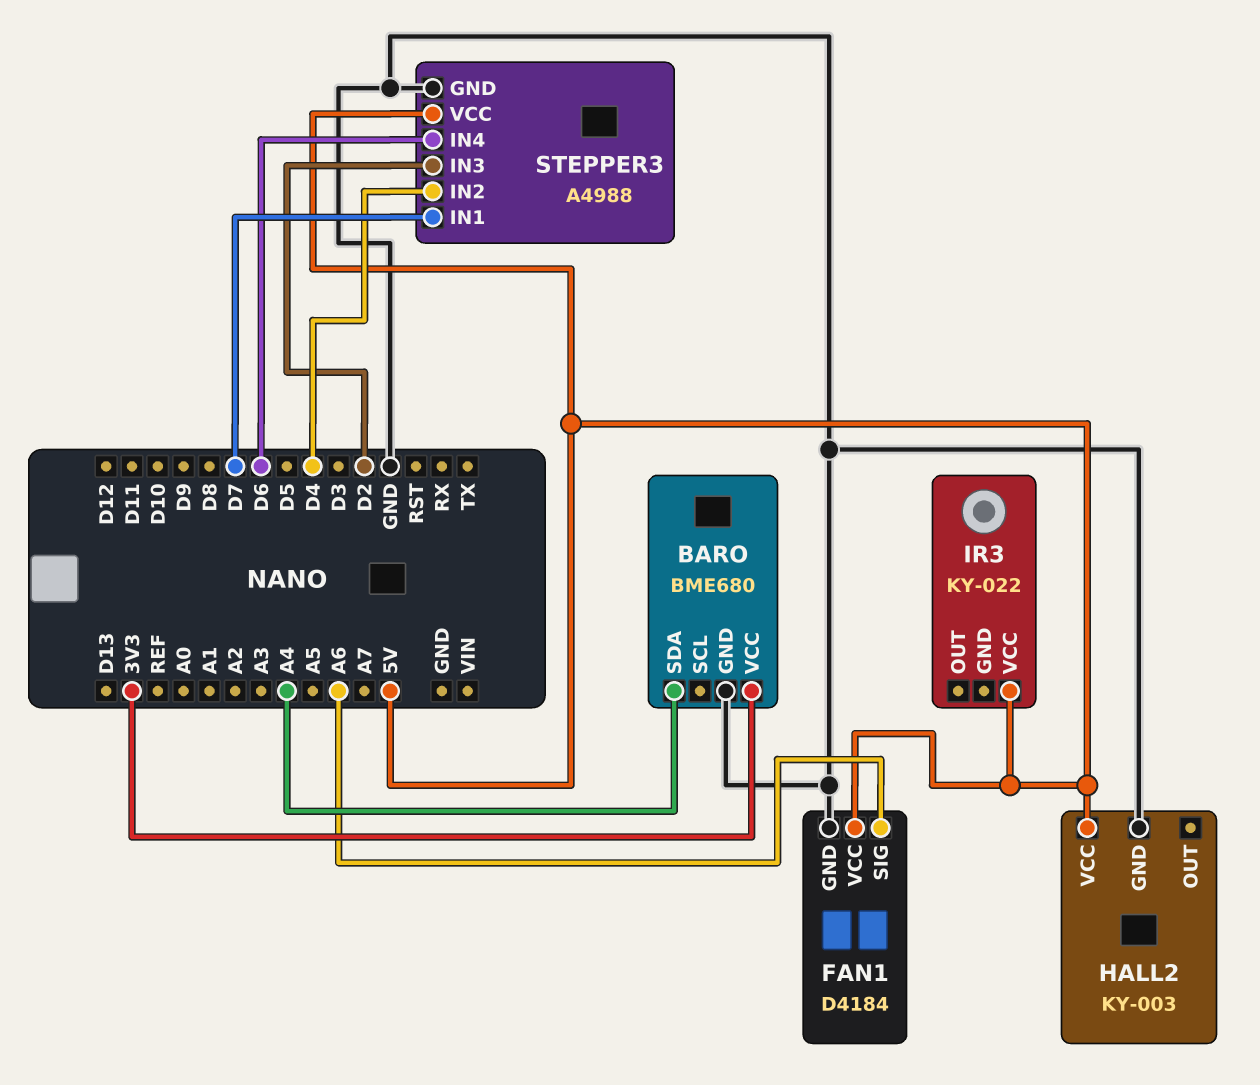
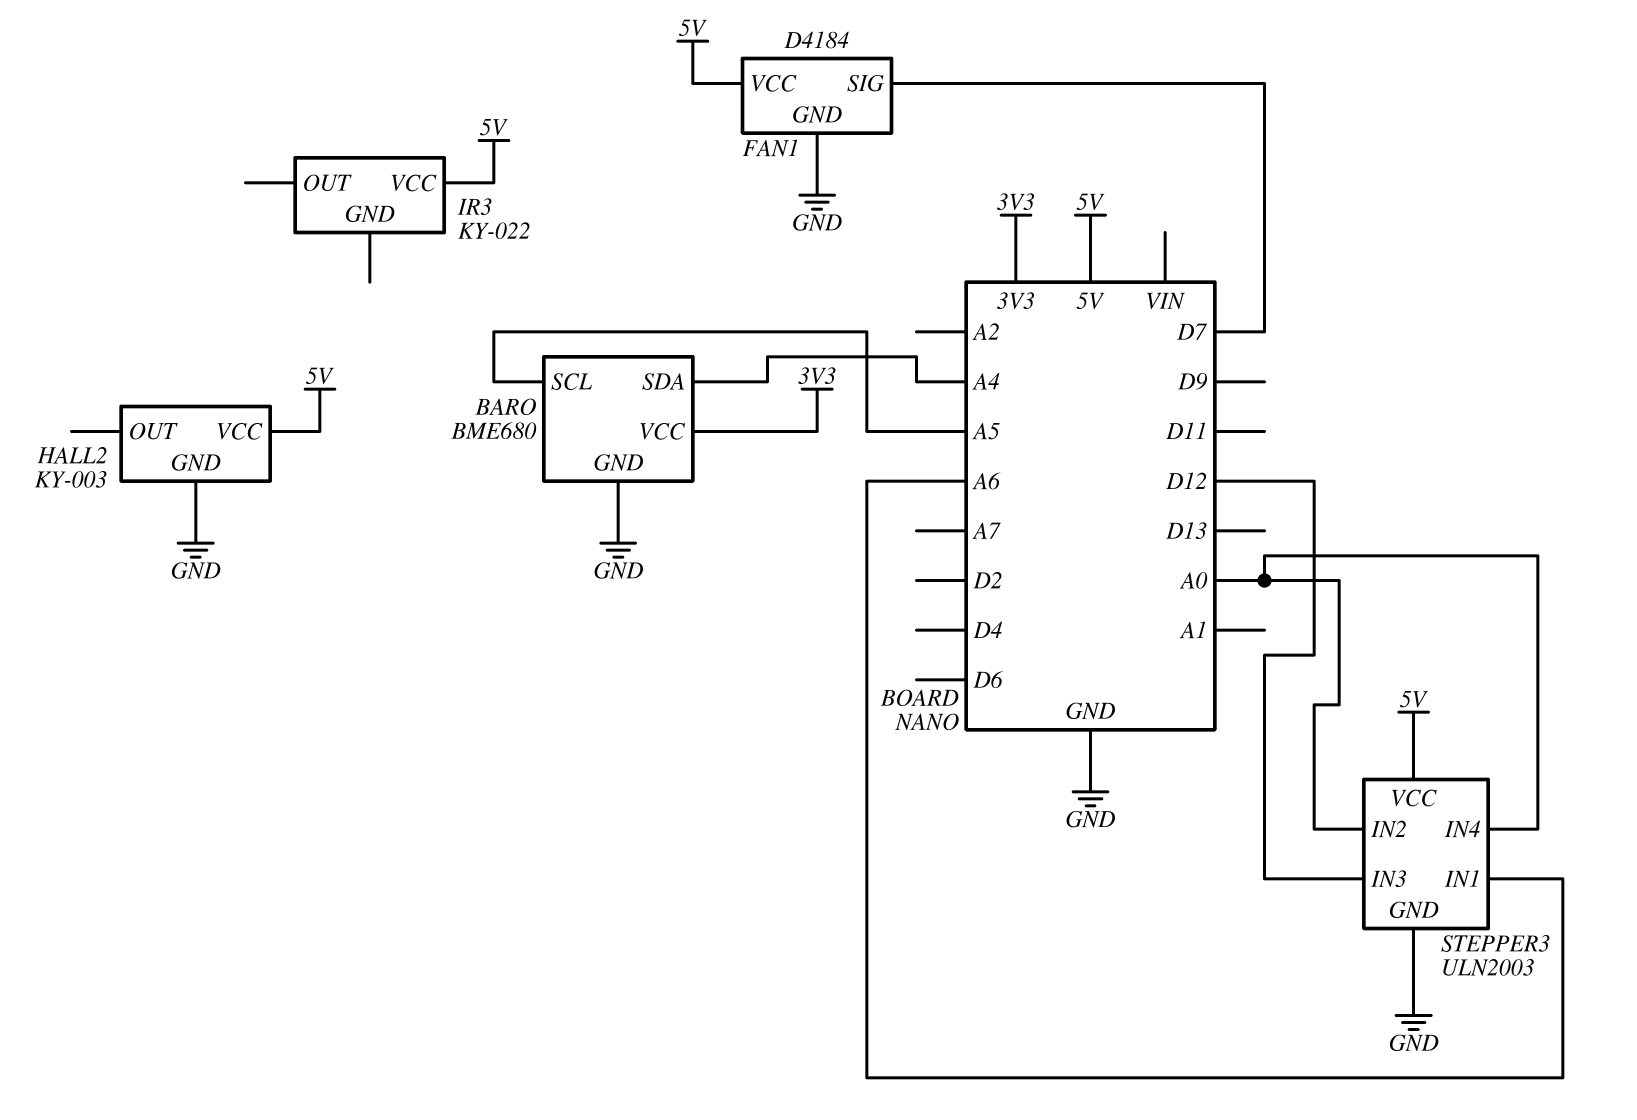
BARO pin SCL: none -> A5
FAN1 pin SIG: A6 -> D7
STEPPER3: A4988 -> ULN2003
STEPPER3 pin IN1: D7 -> A6
STEPPER3 pin IN2: D4 -> A0
STEPPER3 pin IN3: D2 -> D12
STEPPER3 pin IN4: D6 -> A0

